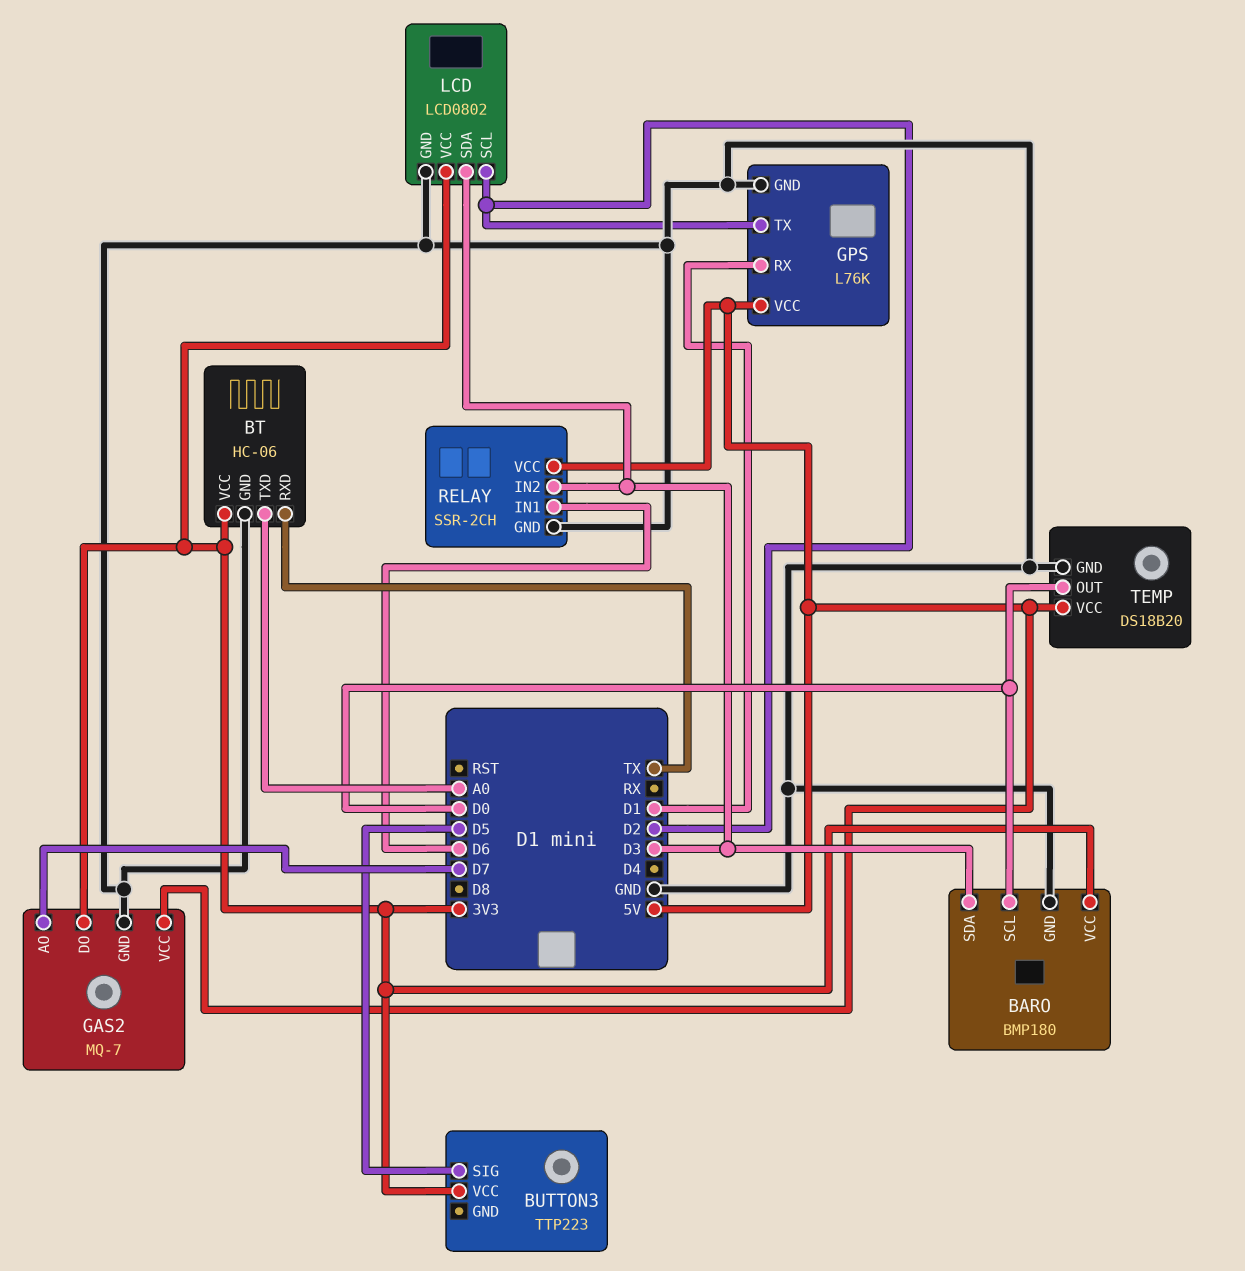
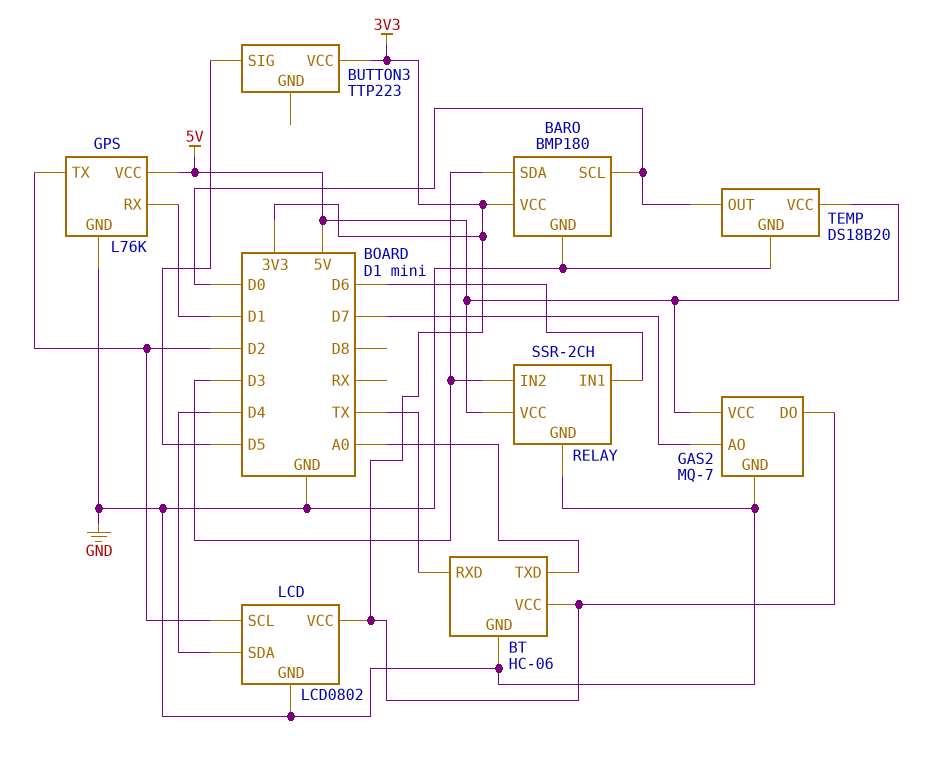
LCD pin SDA: D3 -> D4

